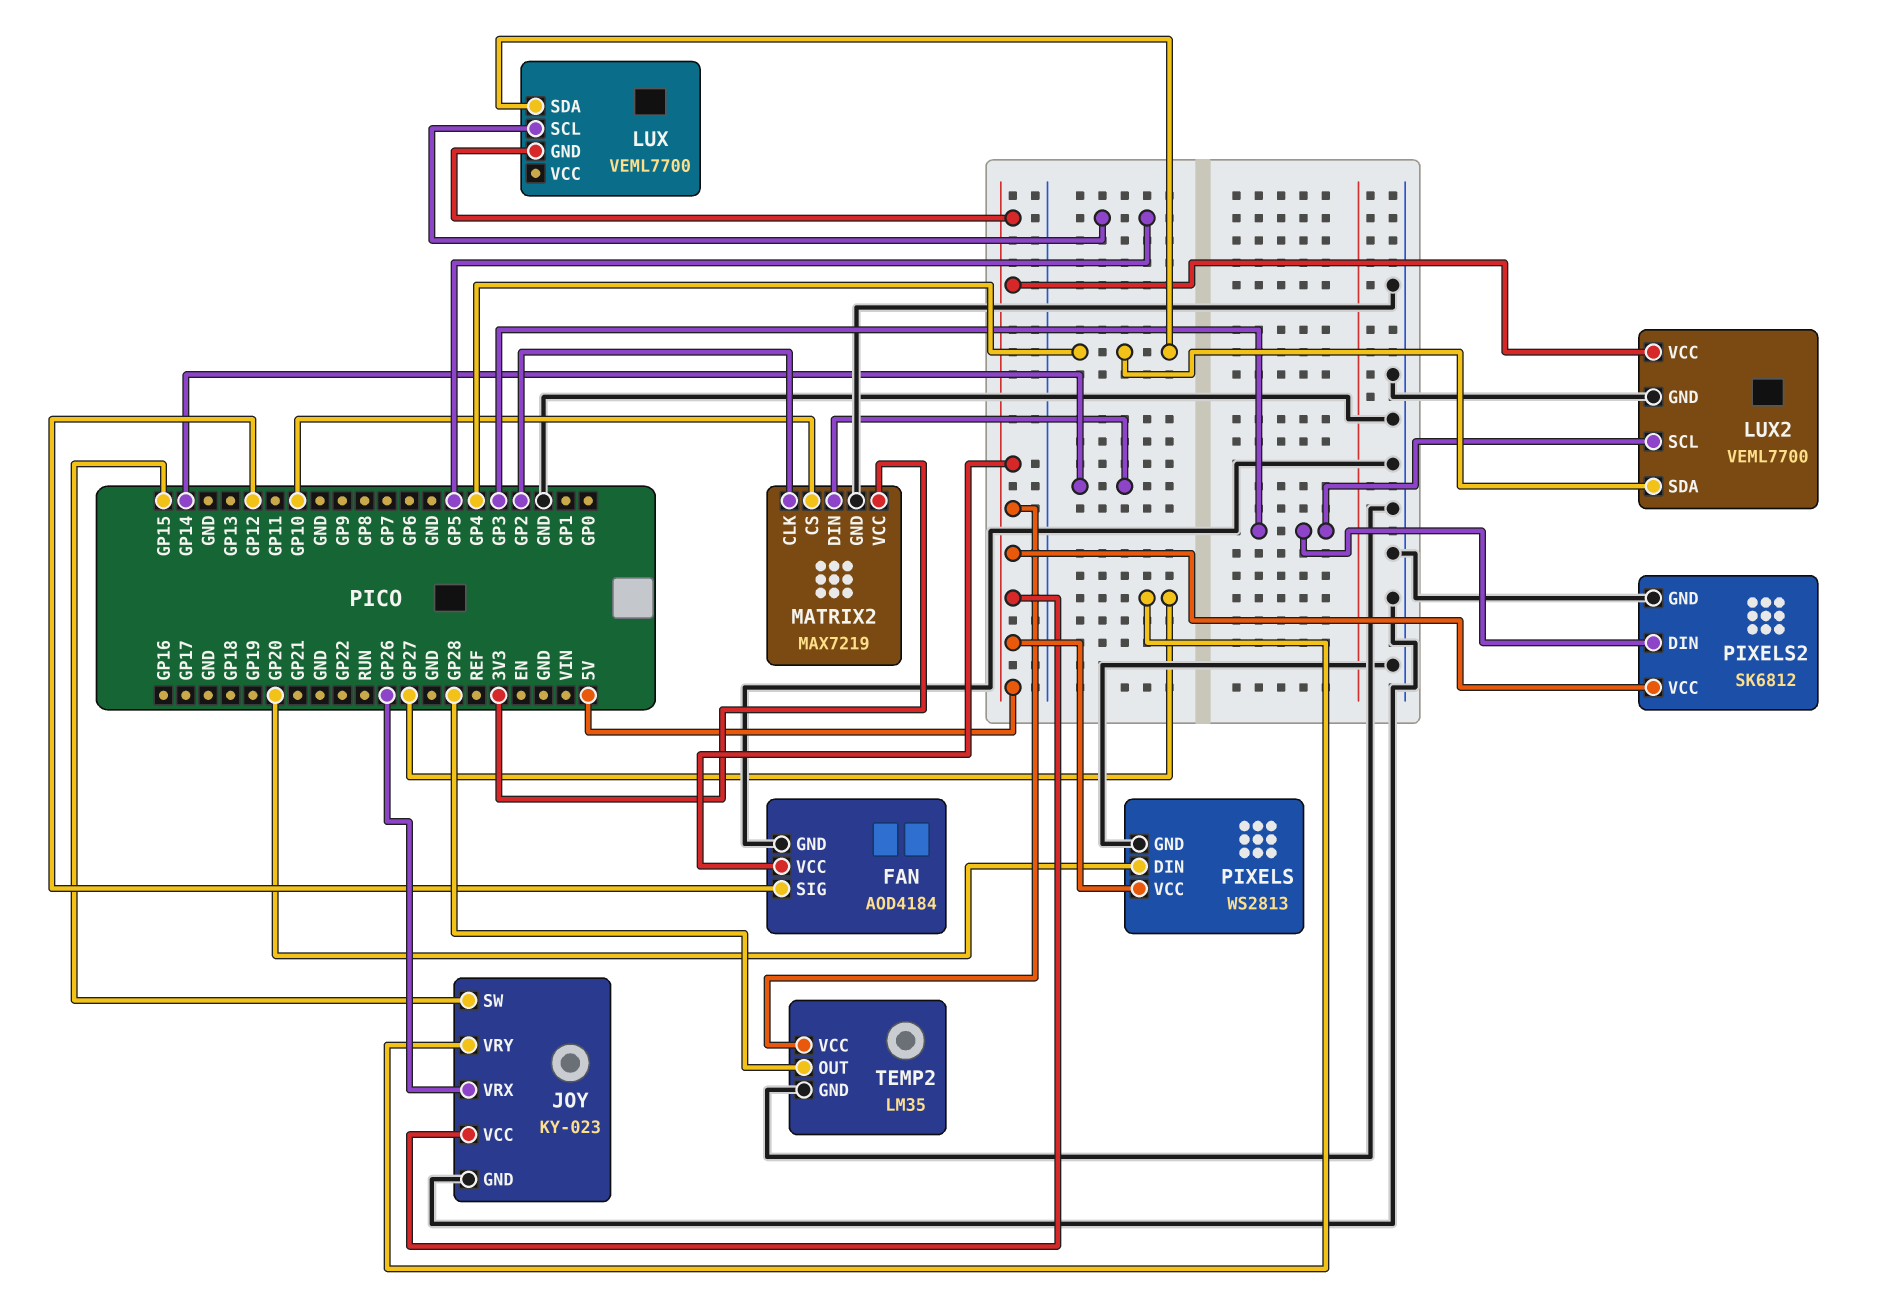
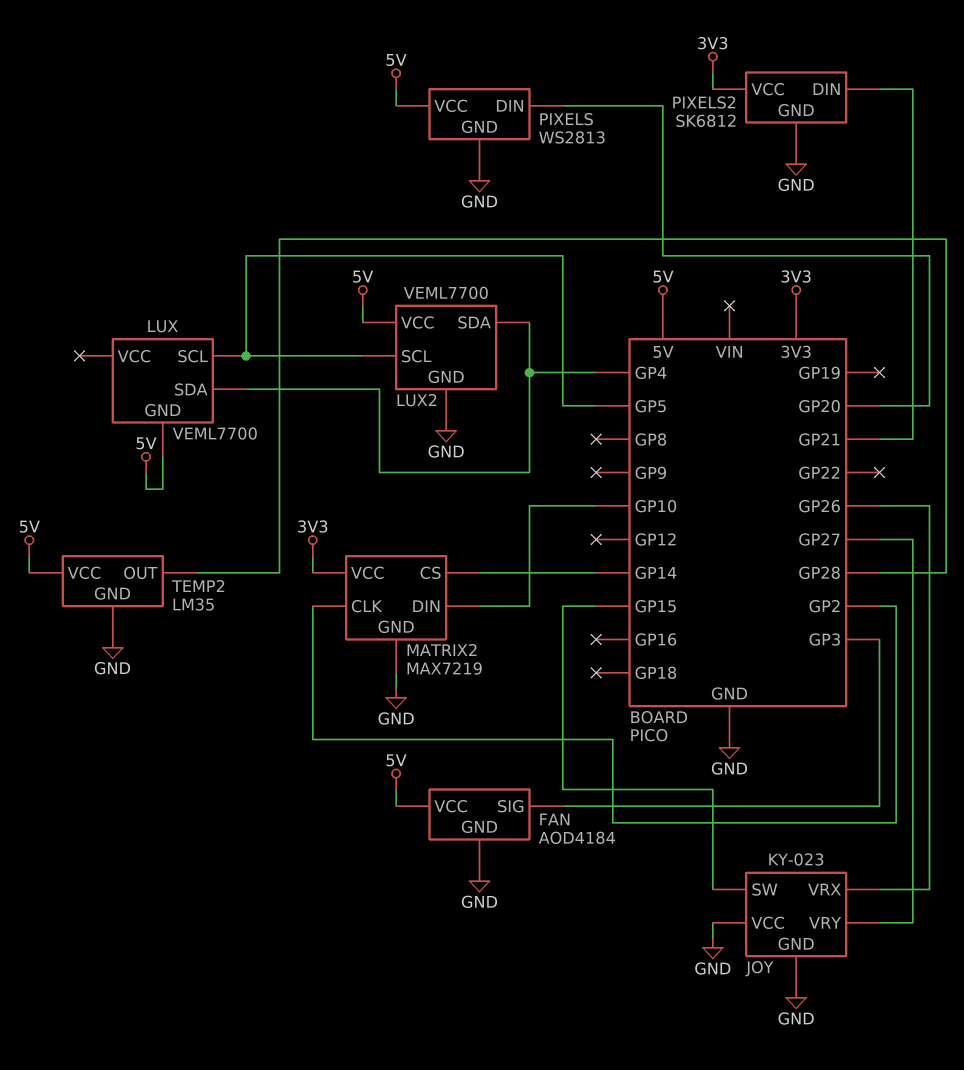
FAN pin SIG: GP12 -> GP3
JOY pin VCC: 5V -> GND
LUX2 pin SCL: GP3 -> GP5
MATRIX2 pin CS: GP10 -> GP14
MATRIX2 pin DIN: GP14 -> GP10
PIXELS2 pin DIN: GP3 -> GP21
PIXELS2 pin VCC: 5V -> 3V3

